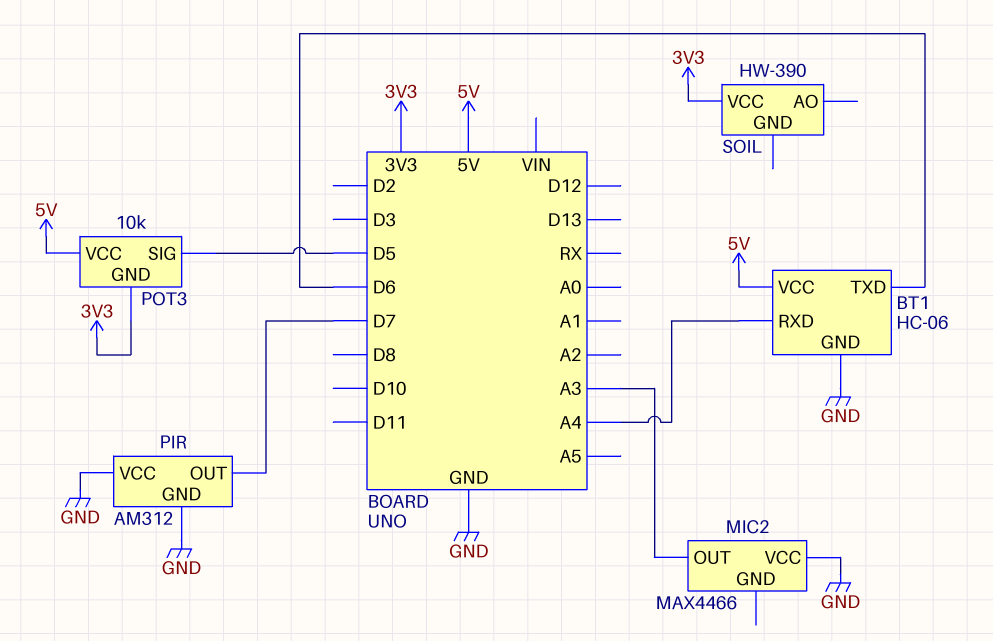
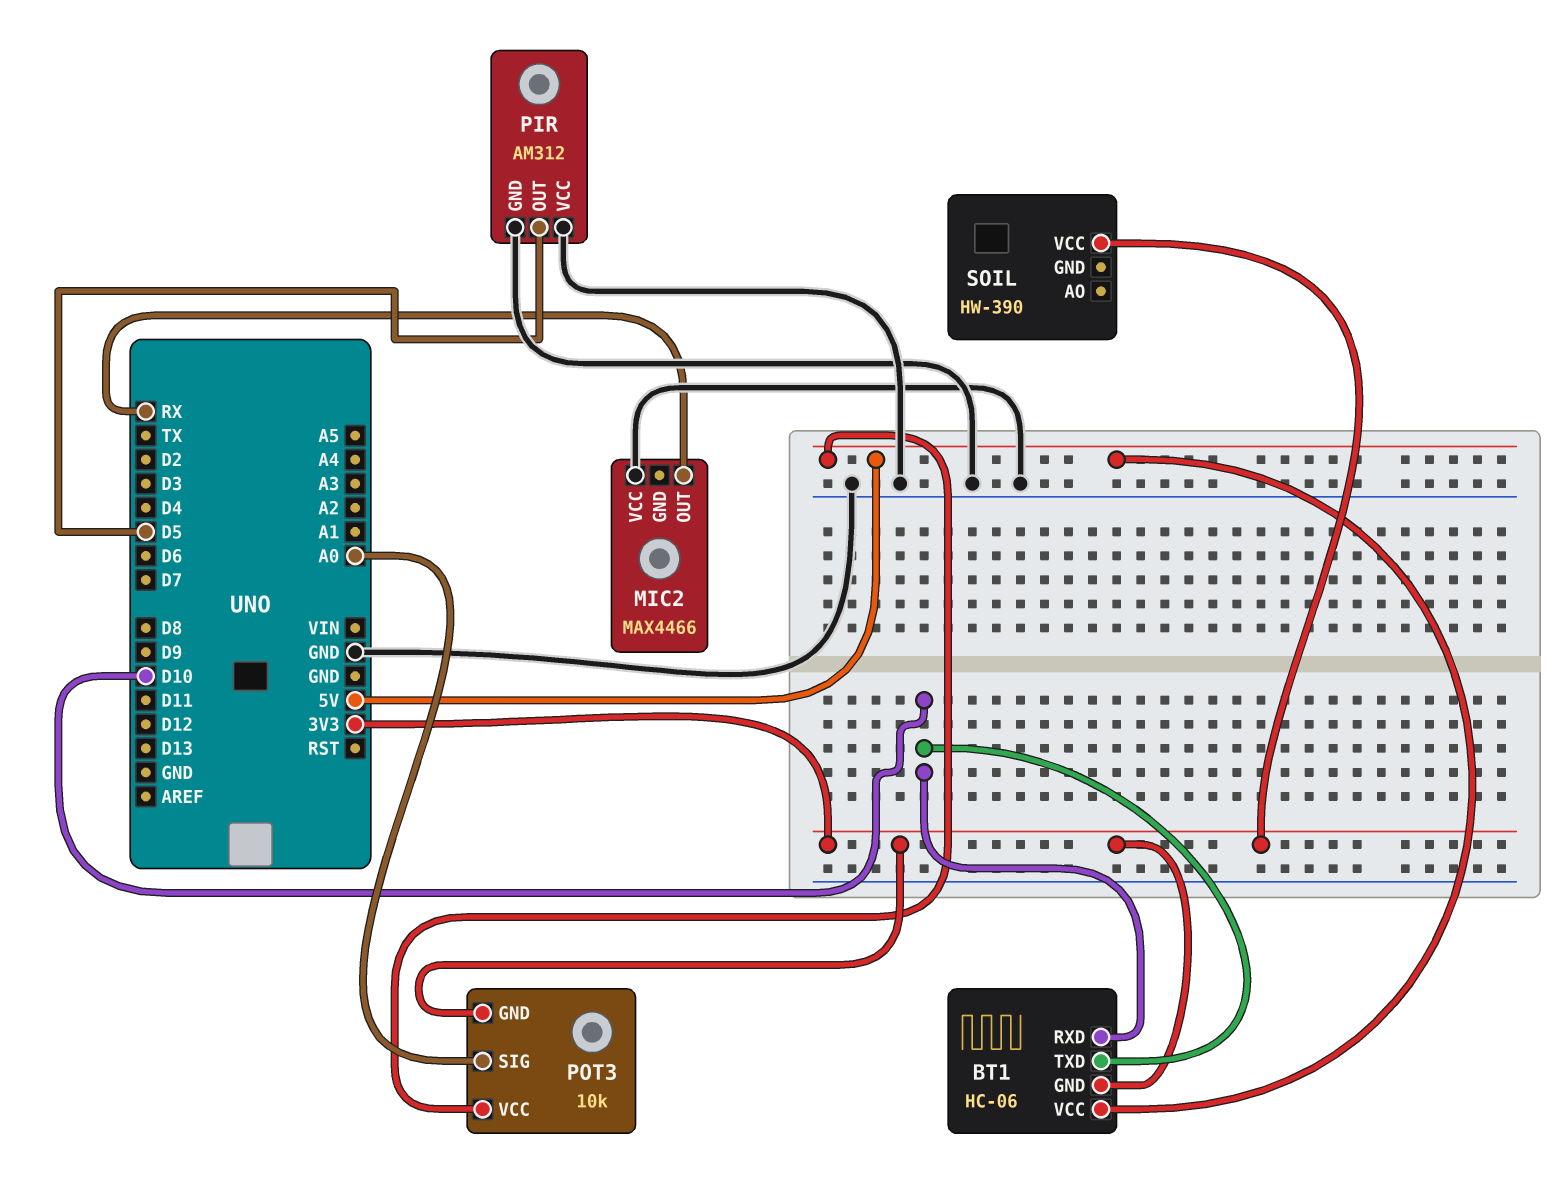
BT1 pin GND: GND -> 3V3
BT1 pin RXD: A4 -> D10
BT1 pin TXD: D6 -> D10
MIC2 pin OUT: A3 -> RX
PIR pin OUT: D7 -> D5
POT3 pin SIG: D5 -> A0

